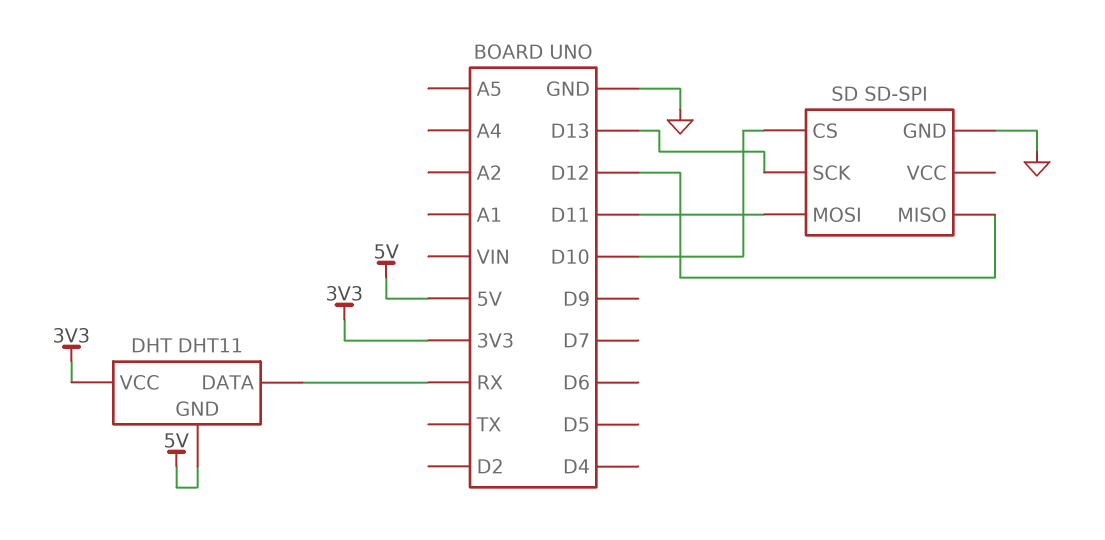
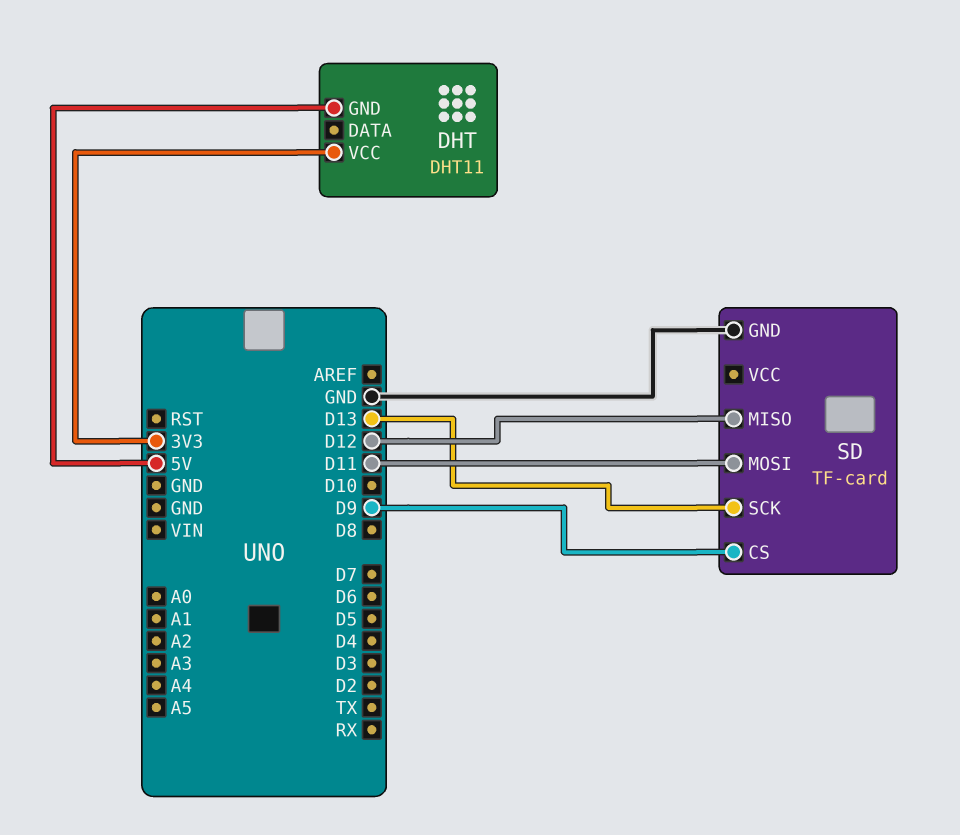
DHT pin DATA: RX -> none
SD: SD-SPI -> TF-card
SD pin CS: D10 -> D9

